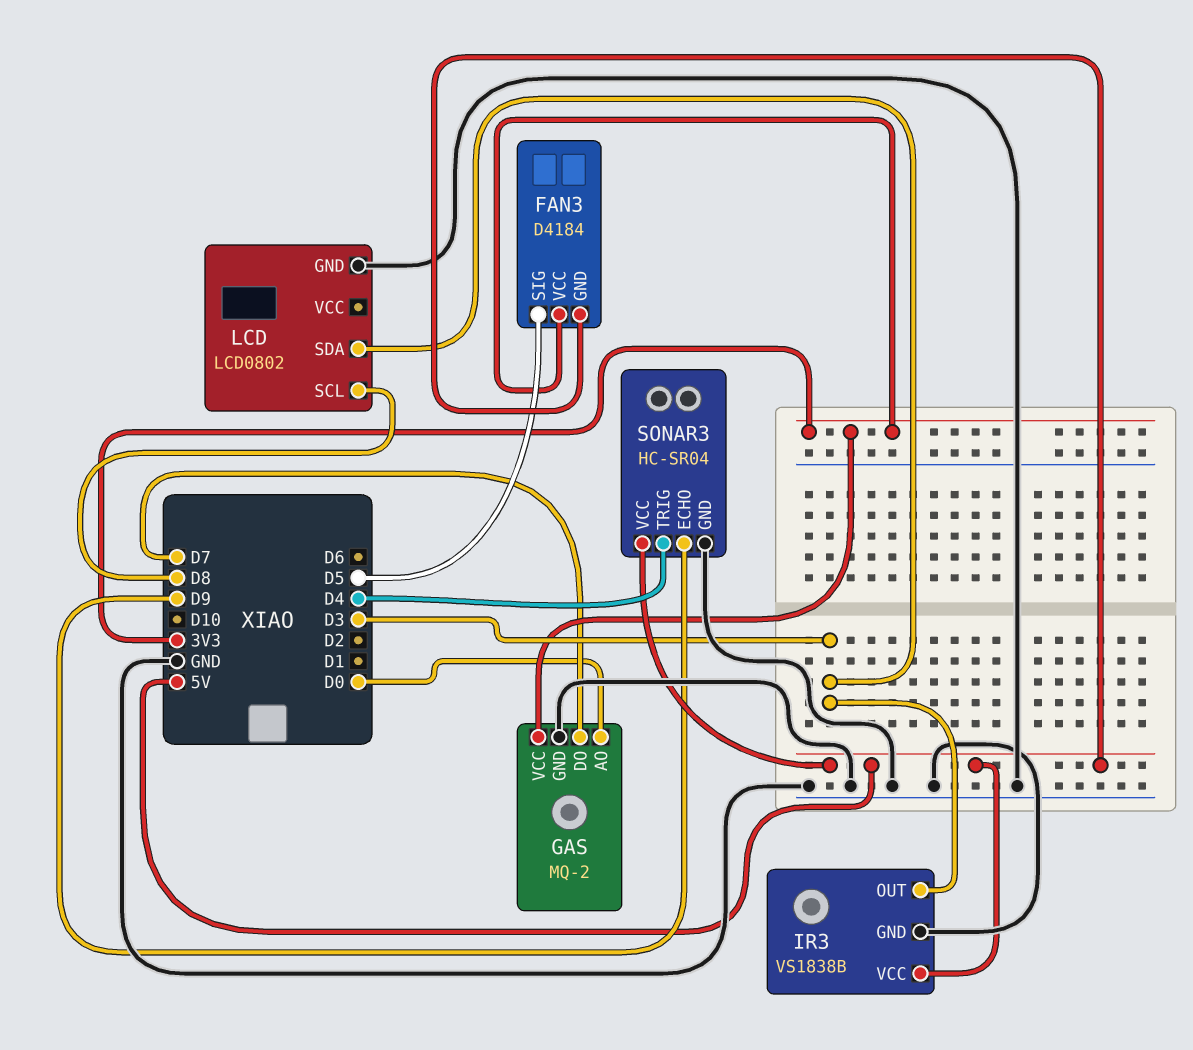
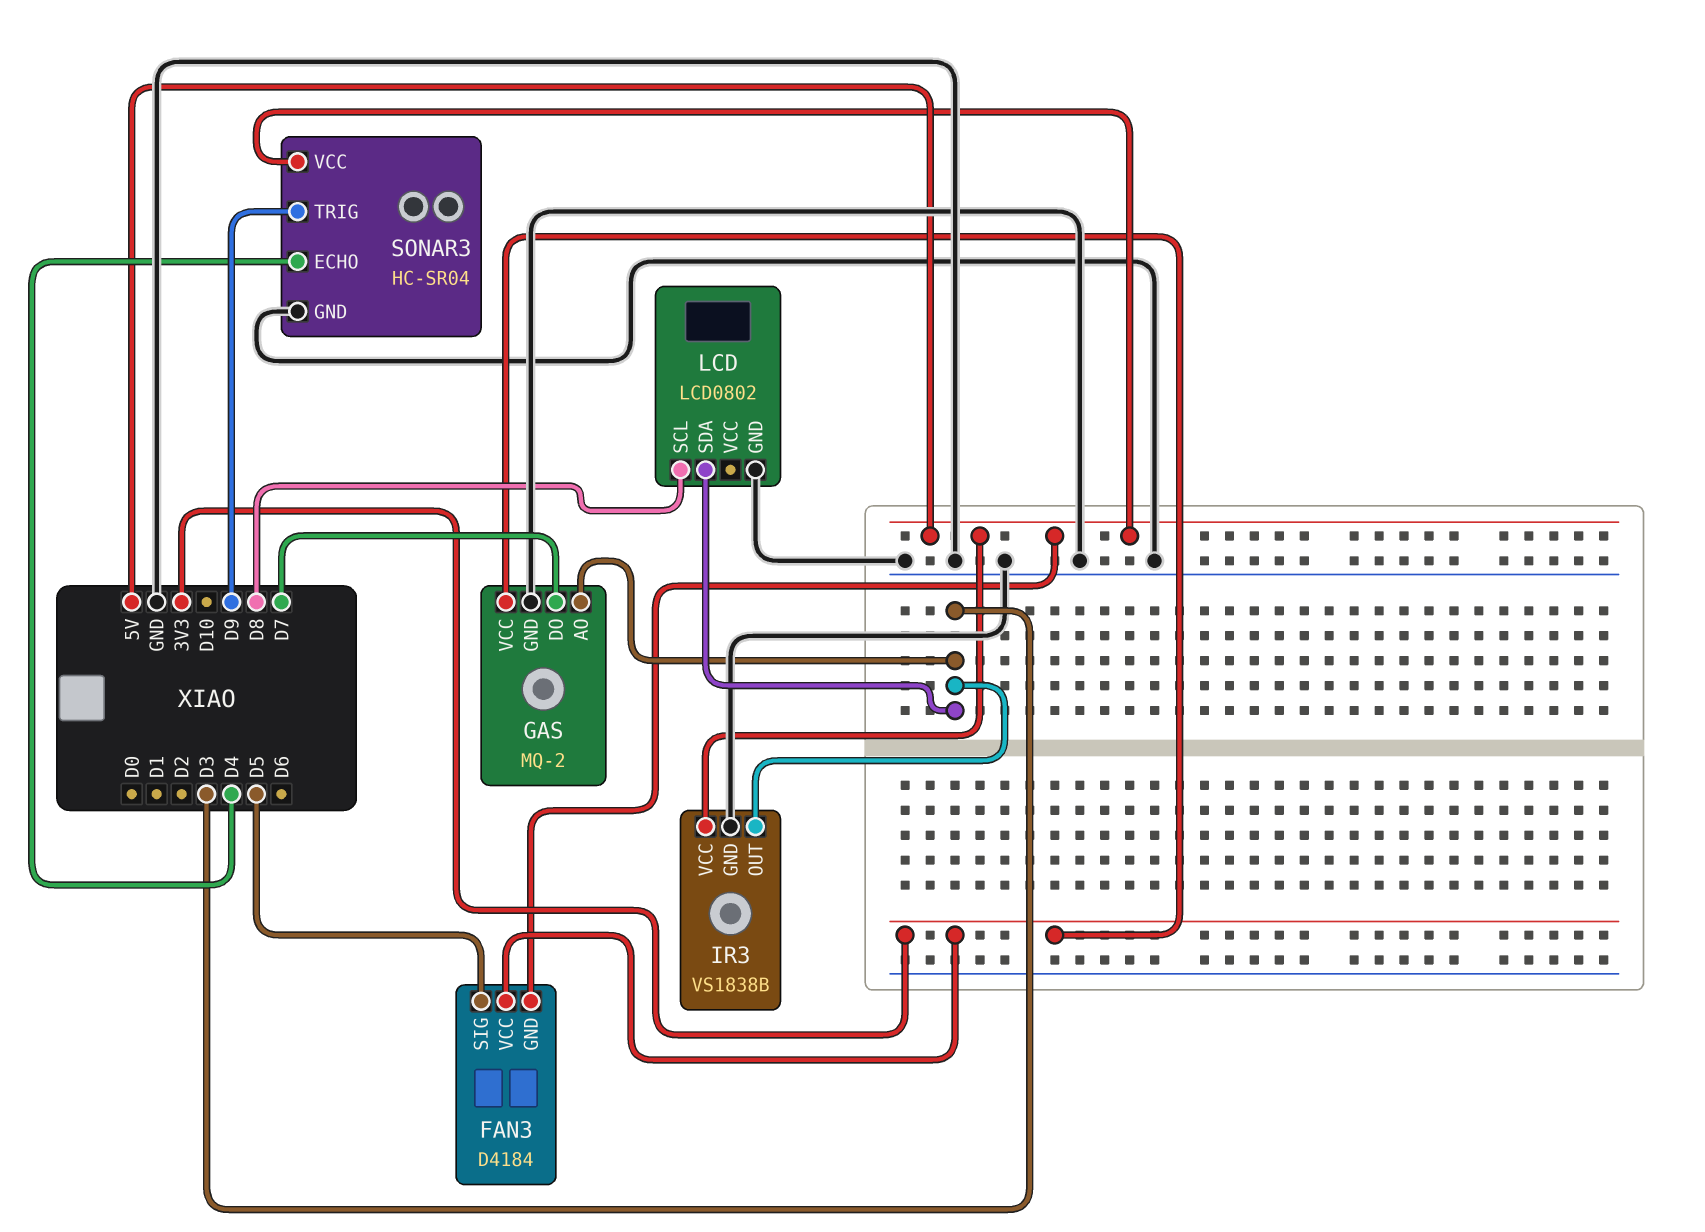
GAS pin AO: D0 -> D3
SONAR3 pin ECHO: D9 -> D4
SONAR3 pin TRIG: D4 -> D9

